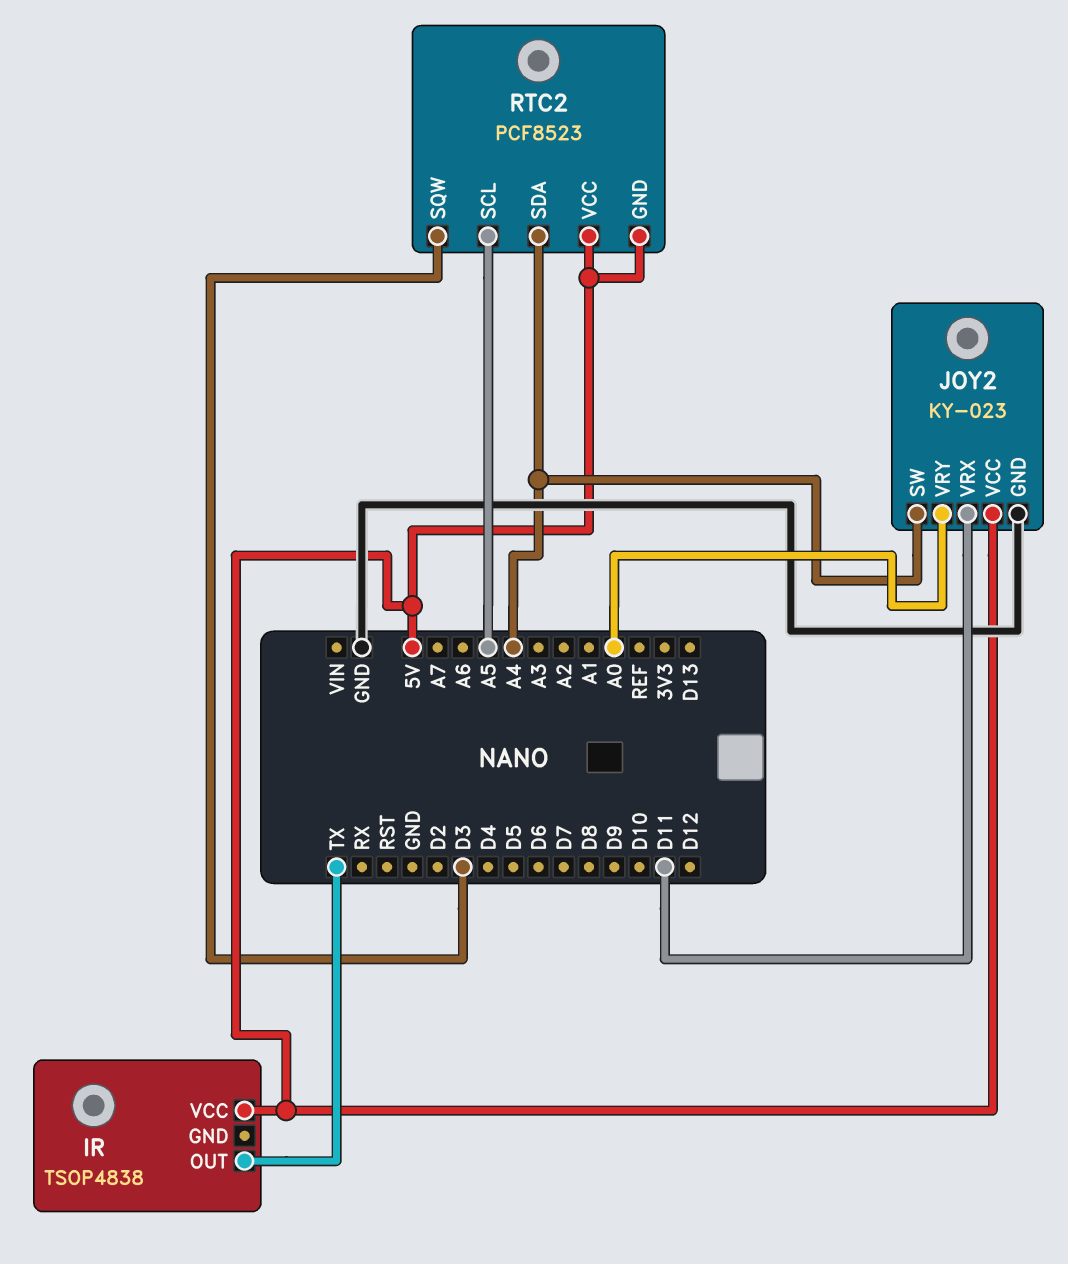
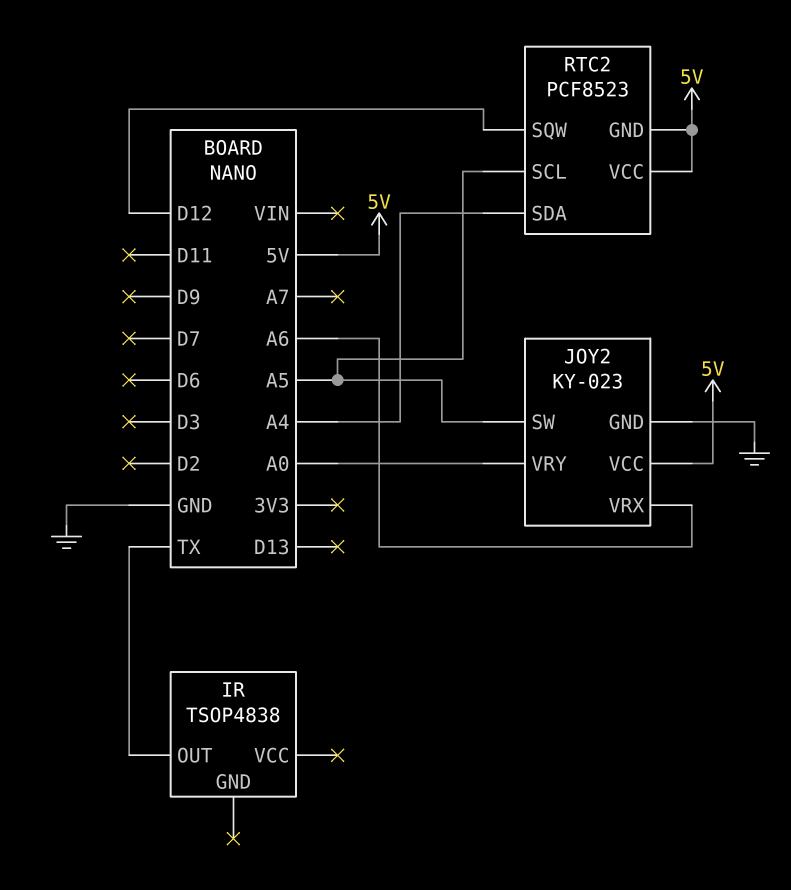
IR pin VCC: 5V -> none
JOY2 pin SW: A4 -> A5
JOY2 pin VRX: D11 -> A6
RTC2 pin SQW: D3 -> D12

